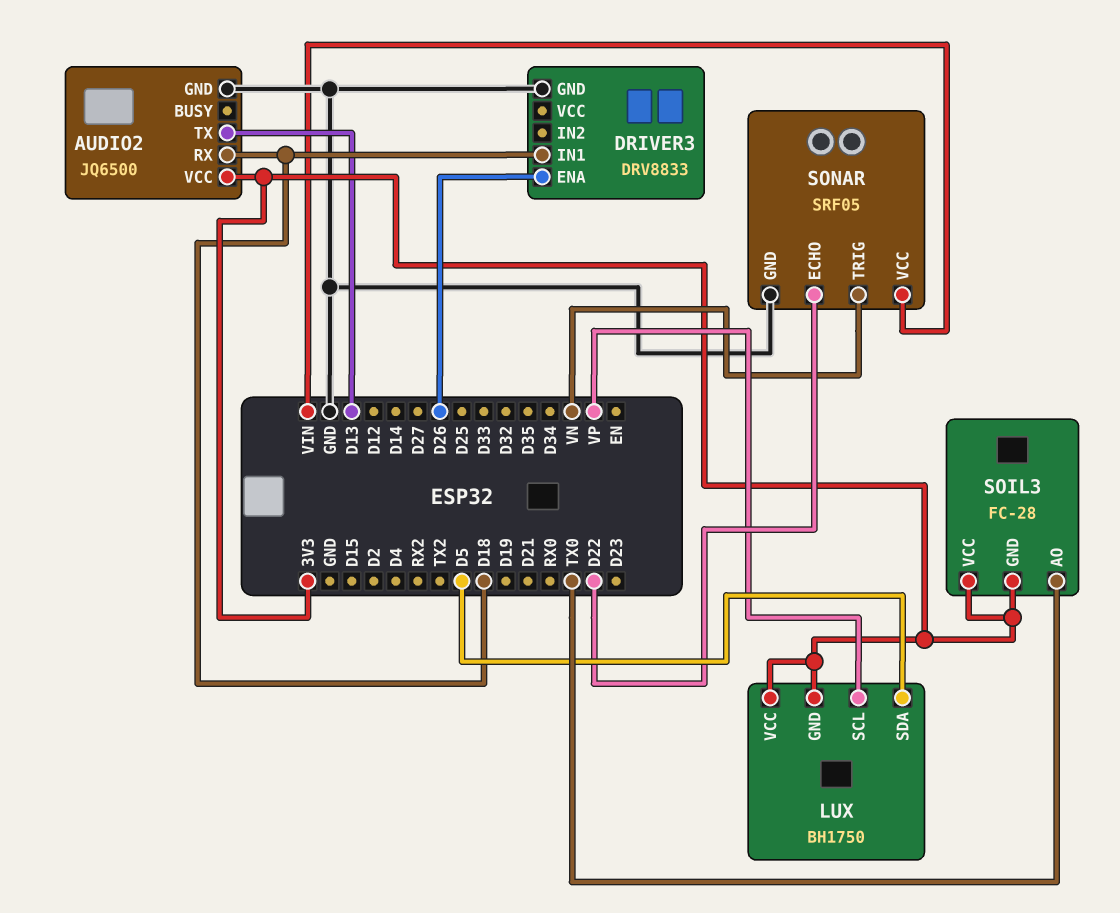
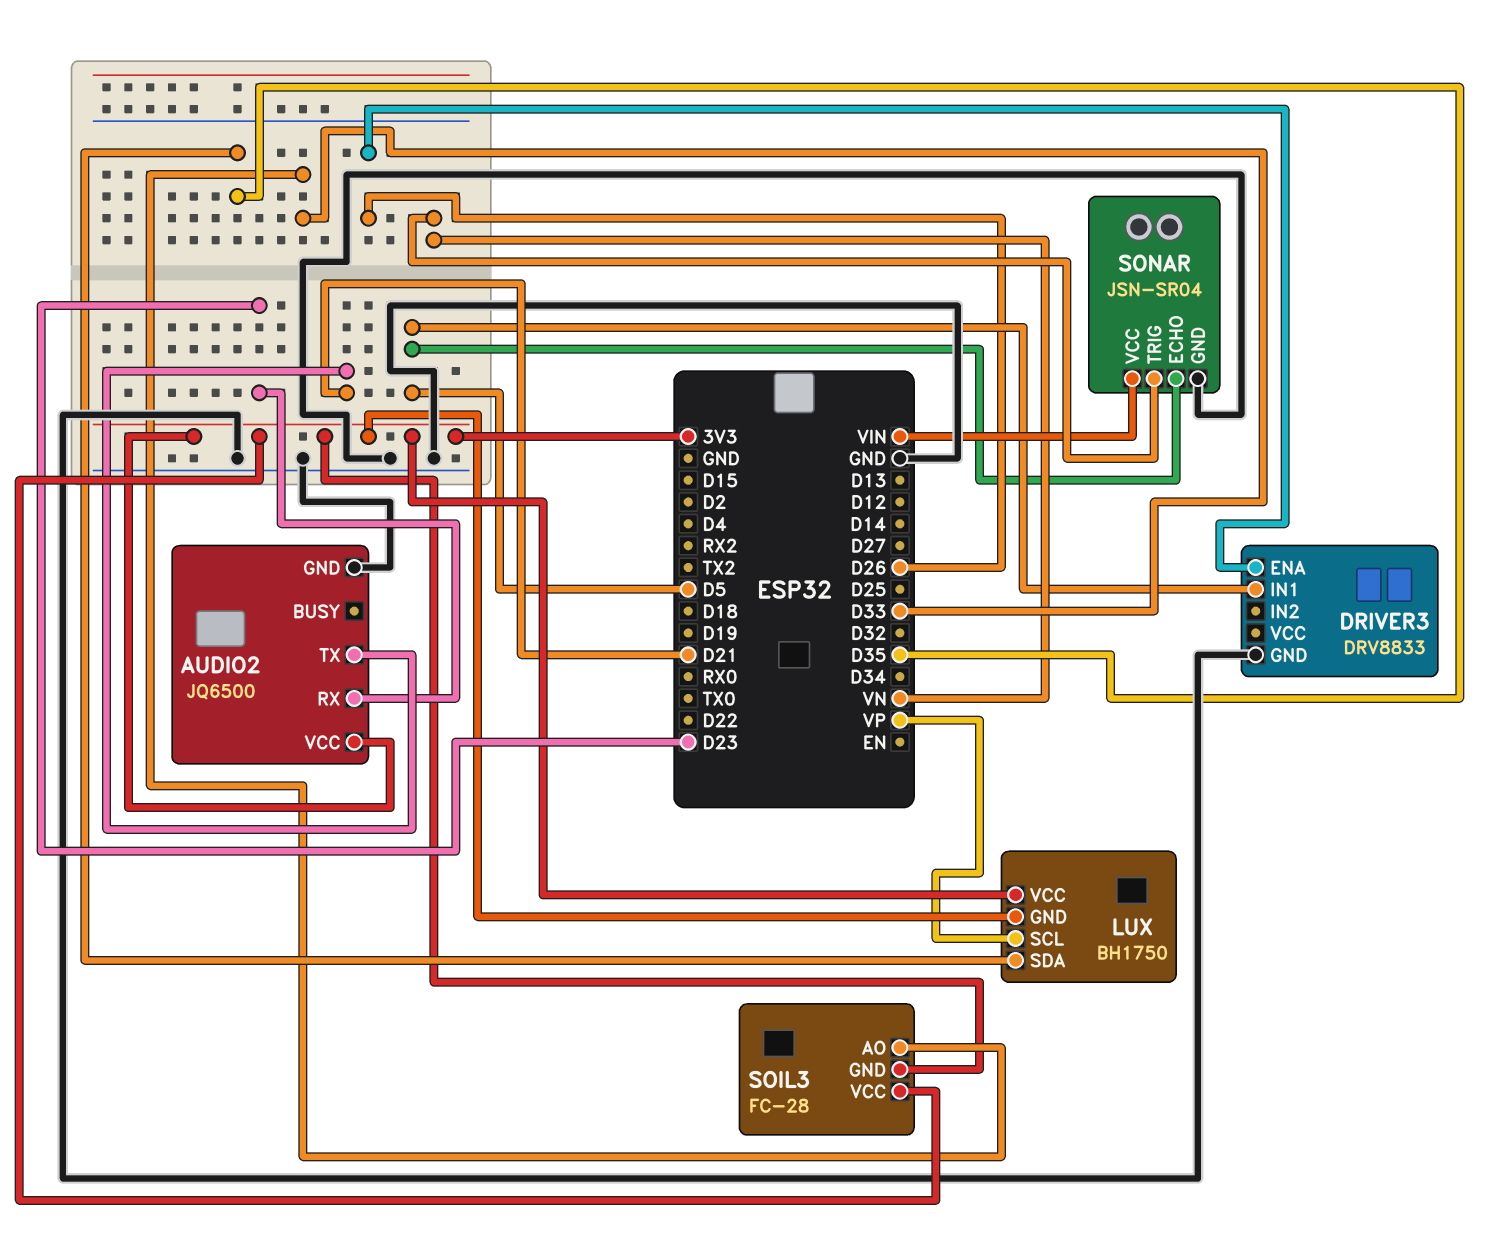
AUDIO2 pin RX: D18 -> D23
AUDIO2 pin TX: D13 -> D21
DRIVER3 pin IN1: D18 -> D5
LUX pin SDA: D5 -> D35
SOIL3 pin AO: TX0 -> D33
SONAR: SRF05 -> JSN-SR04
SONAR pin ECHO: D22 -> D5

